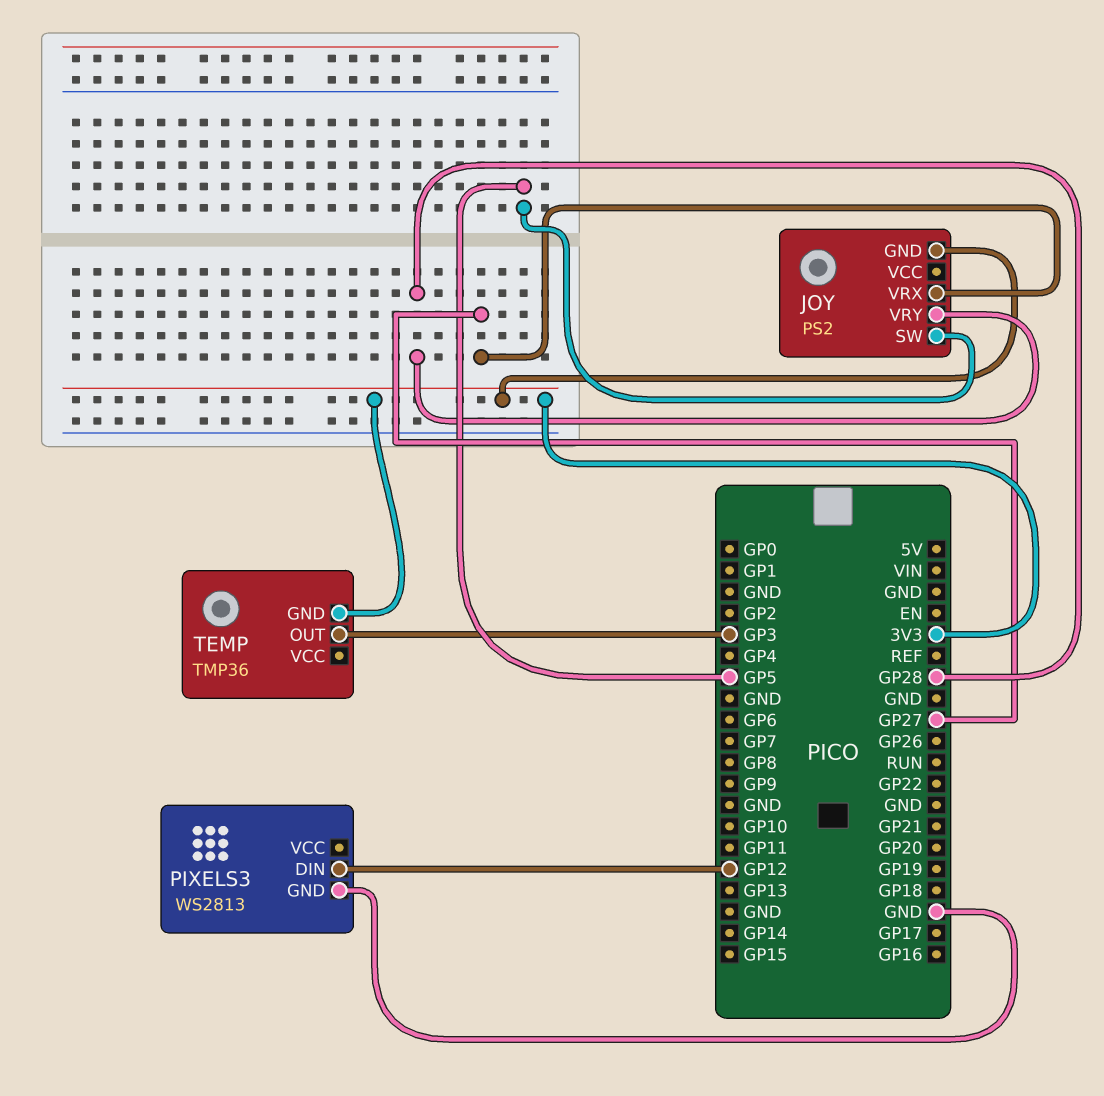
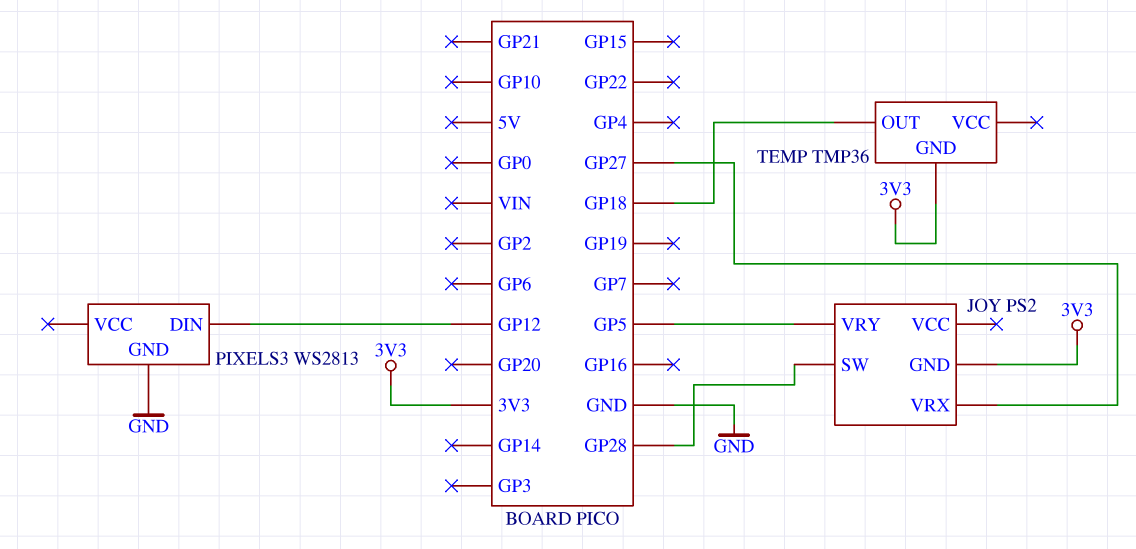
JOY pin SW: GP5 -> GP28
JOY pin VRY: GP28 -> GP5
TEMP pin OUT: GP3 -> GP18

